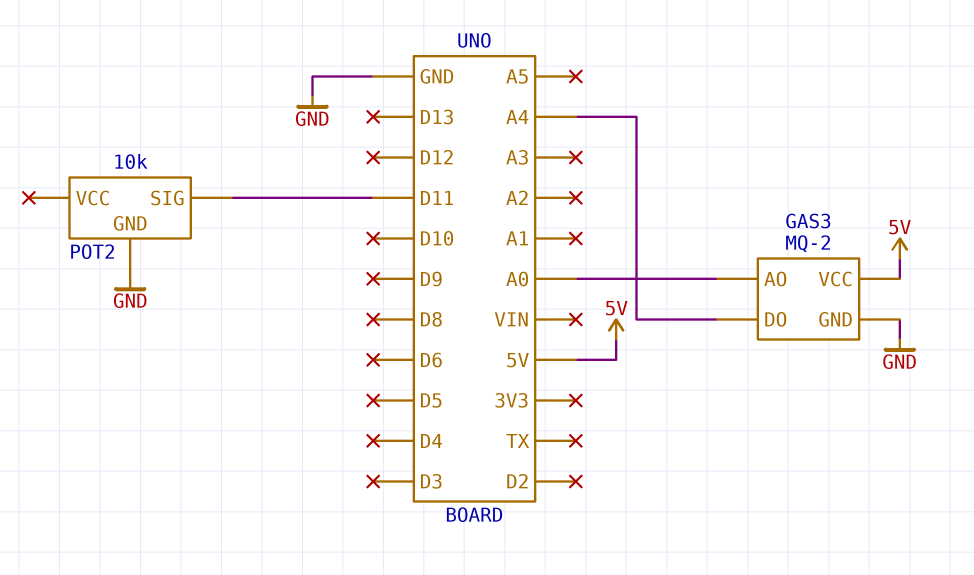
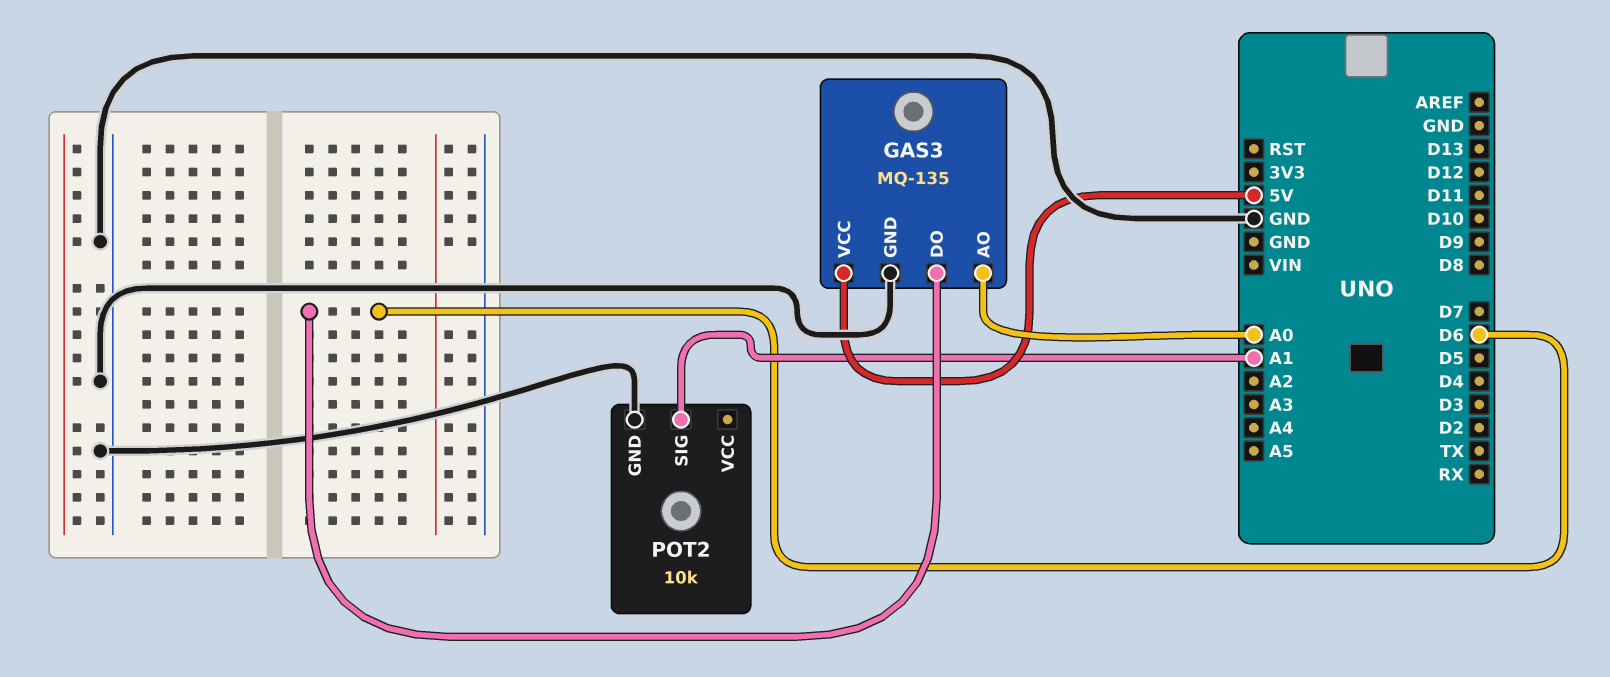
GAS3: MQ-2 -> MQ-135
GAS3 pin DO: A4 -> D6
POT2 pin SIG: D11 -> A1

